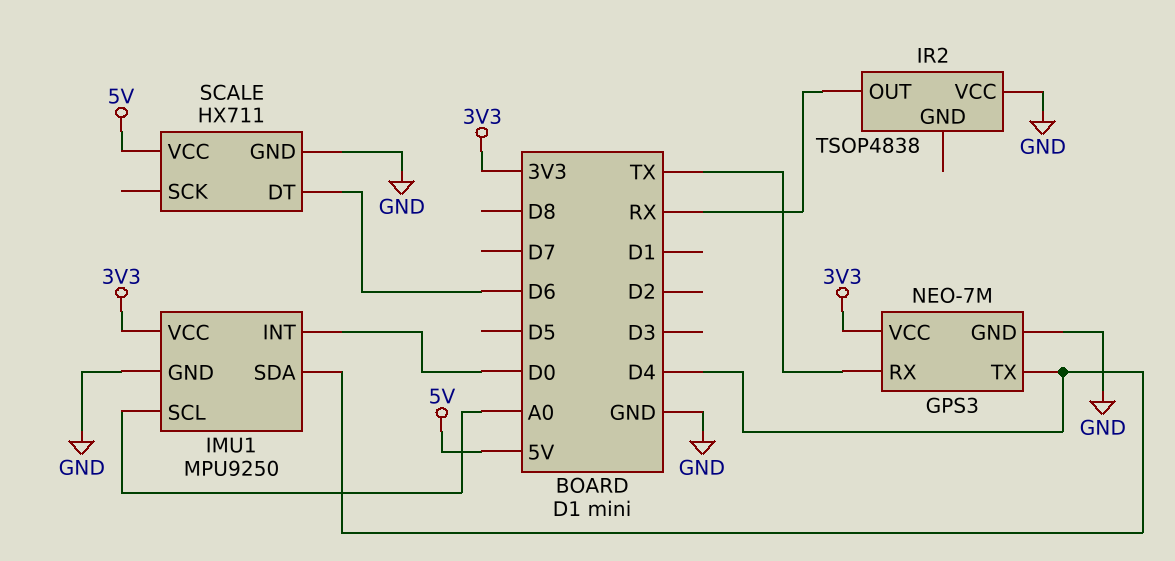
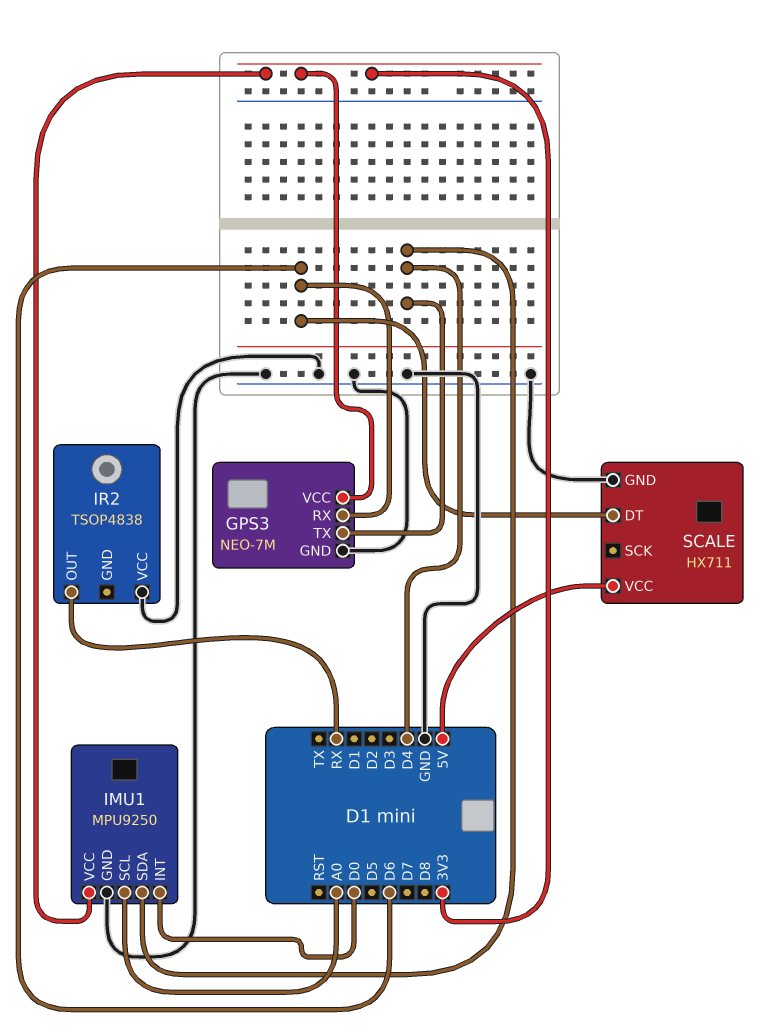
GPS3 pin RX: TX -> D6

